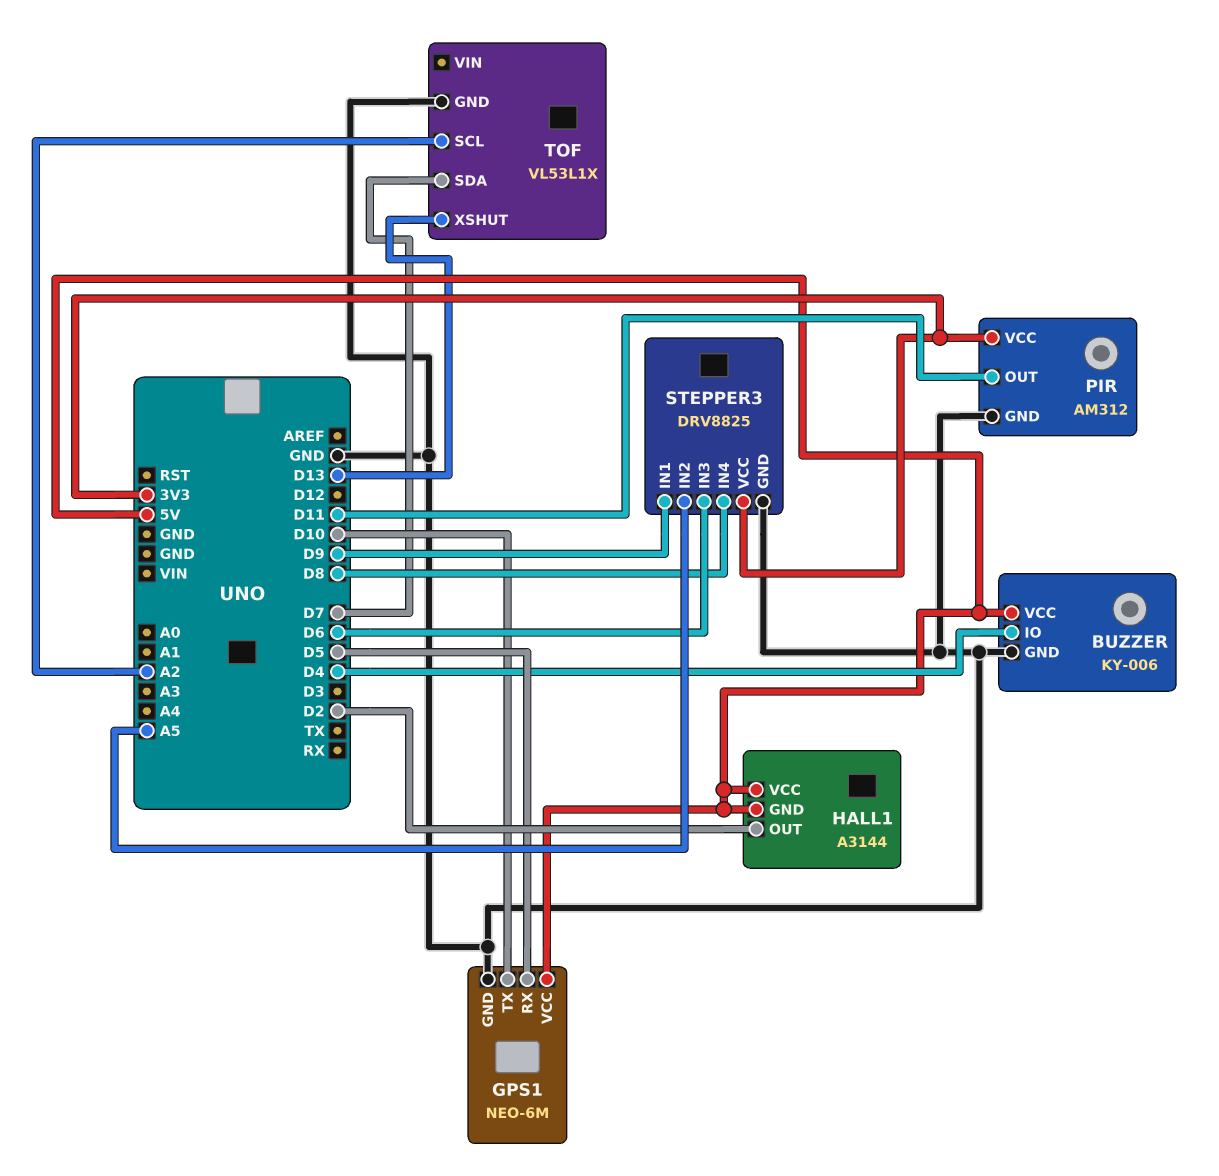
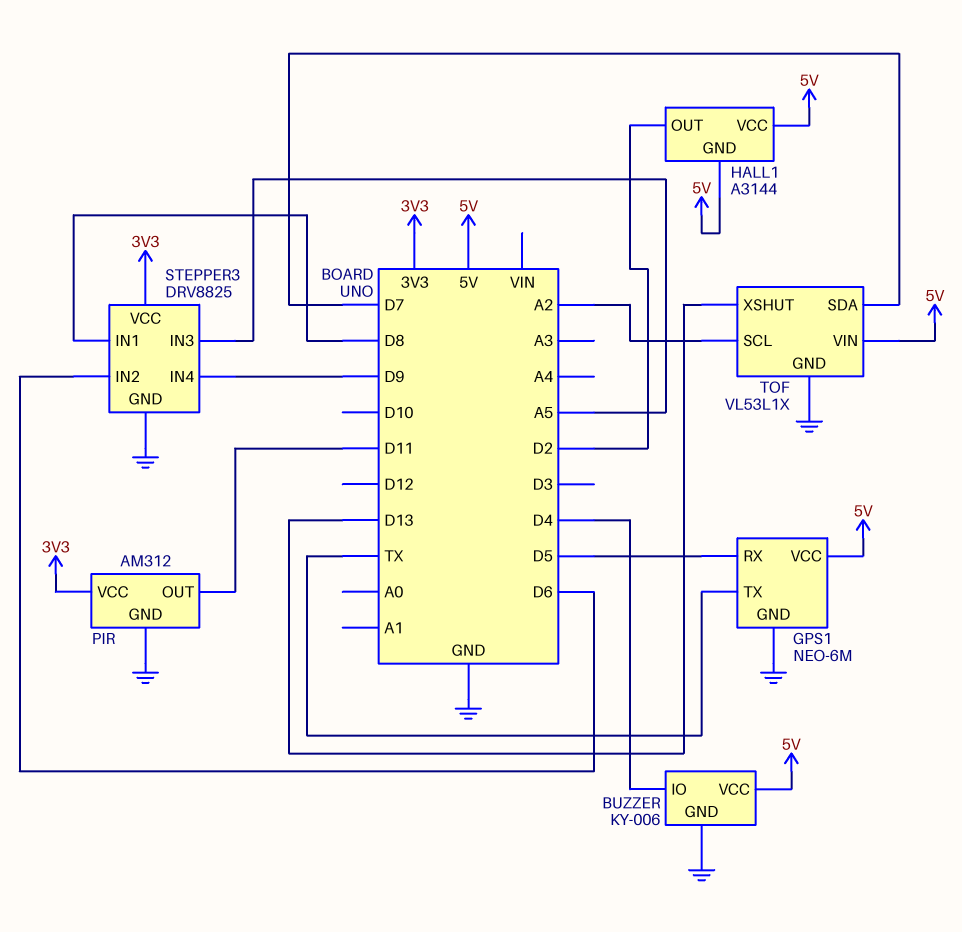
GPS1 pin TX: D10 -> TX
STEPPER3 pin IN1: D9 -> D8
STEPPER3 pin IN2: A5 -> D6
STEPPER3 pin IN3: D6 -> A5
STEPPER3 pin IN4: D8 -> D9
TOF pin VIN: none -> 5V

